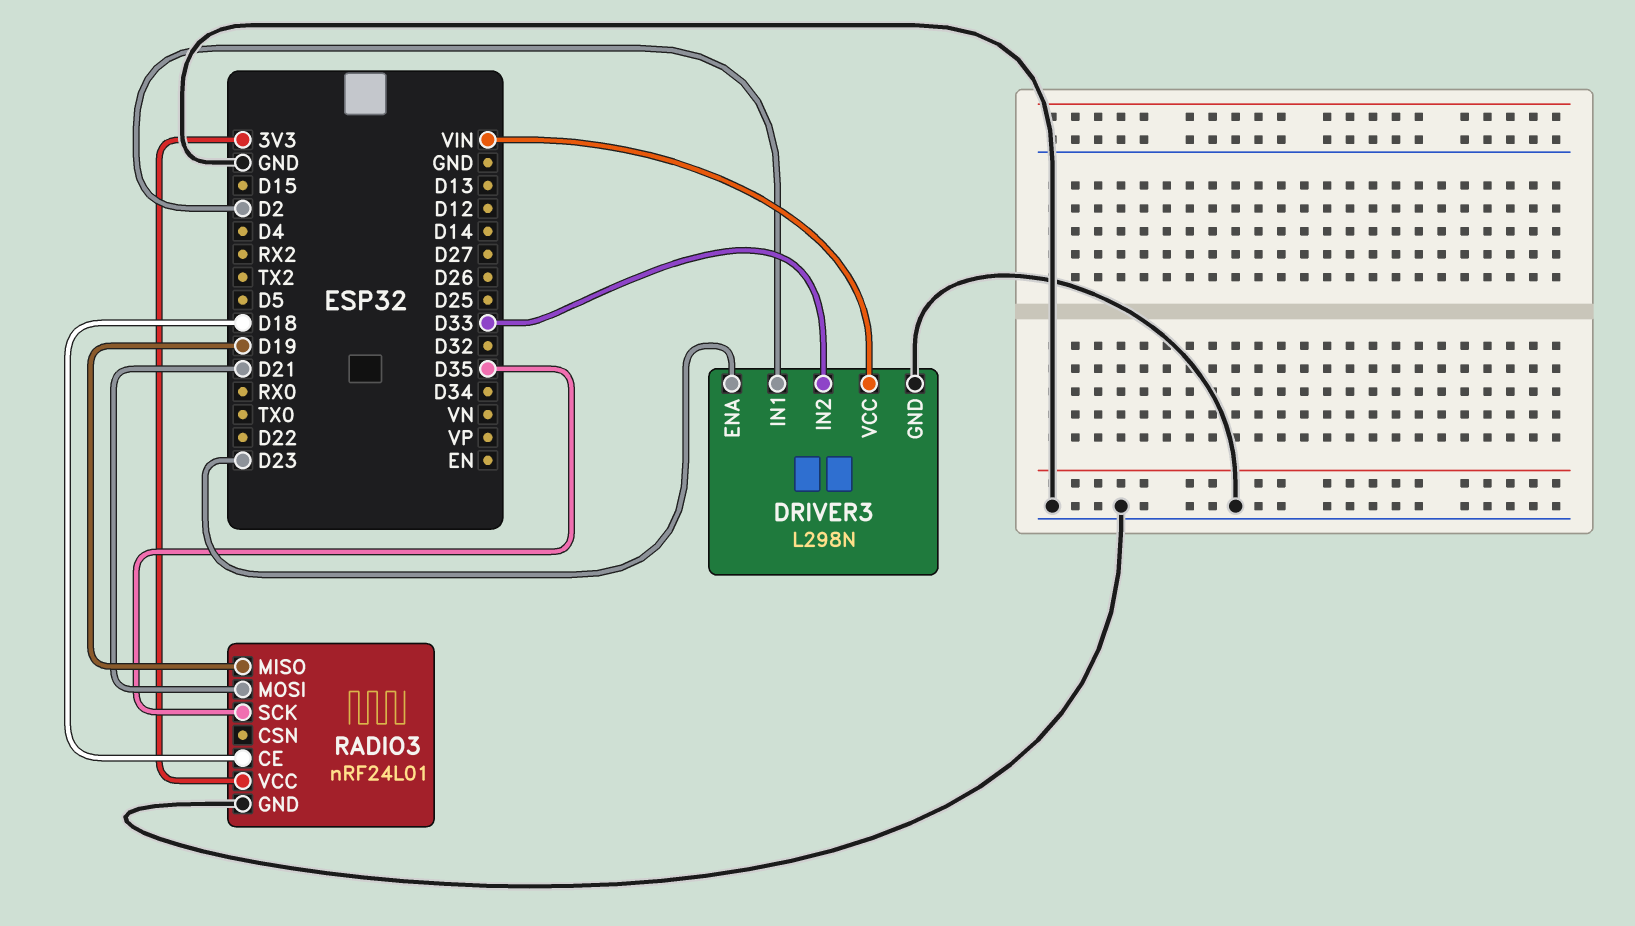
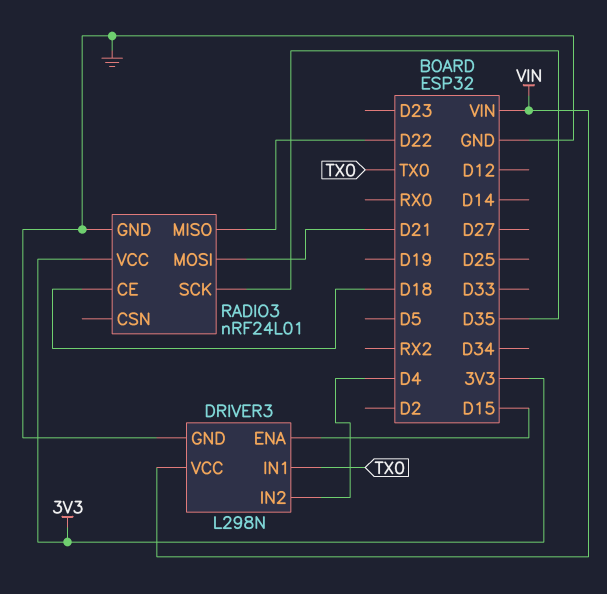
DRIVER3 pin ENA: D23 -> D15
DRIVER3 pin IN1: D2 -> TX0
DRIVER3 pin IN2: D33 -> D4
RADIO3 pin MISO: D19 -> D22

